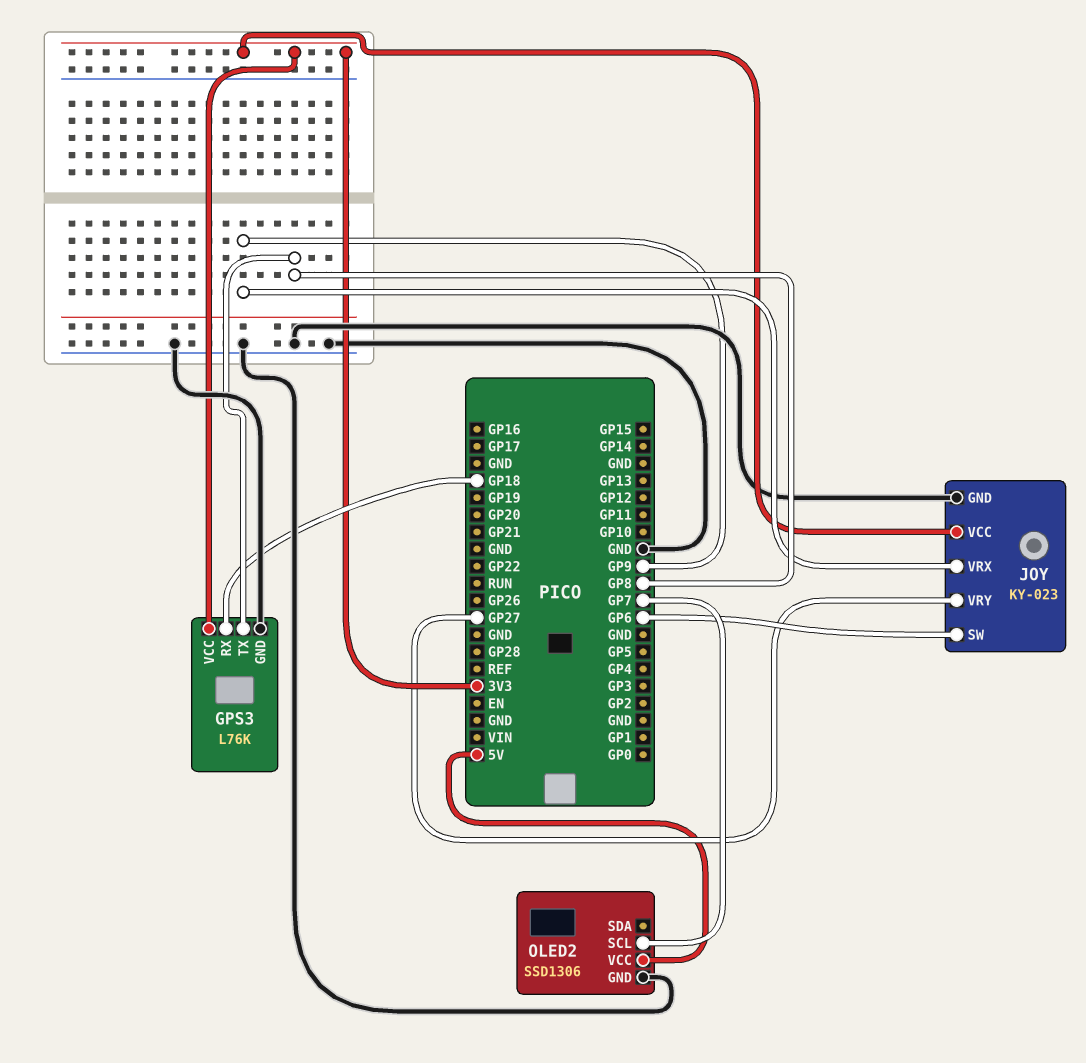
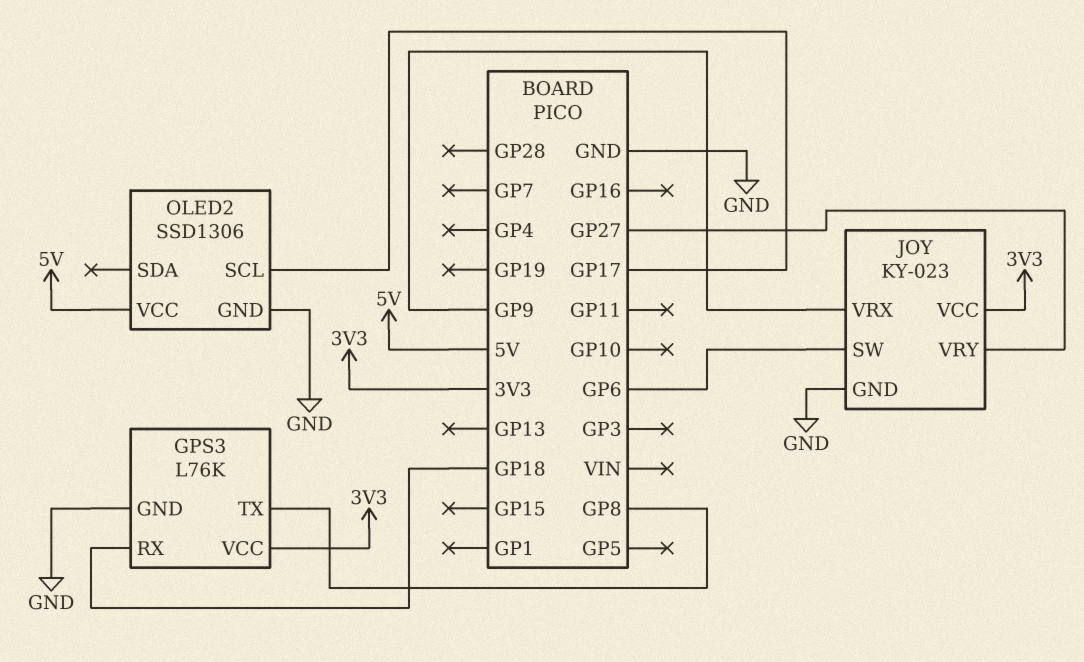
OLED2 pin SCL: GP7 -> GP17

